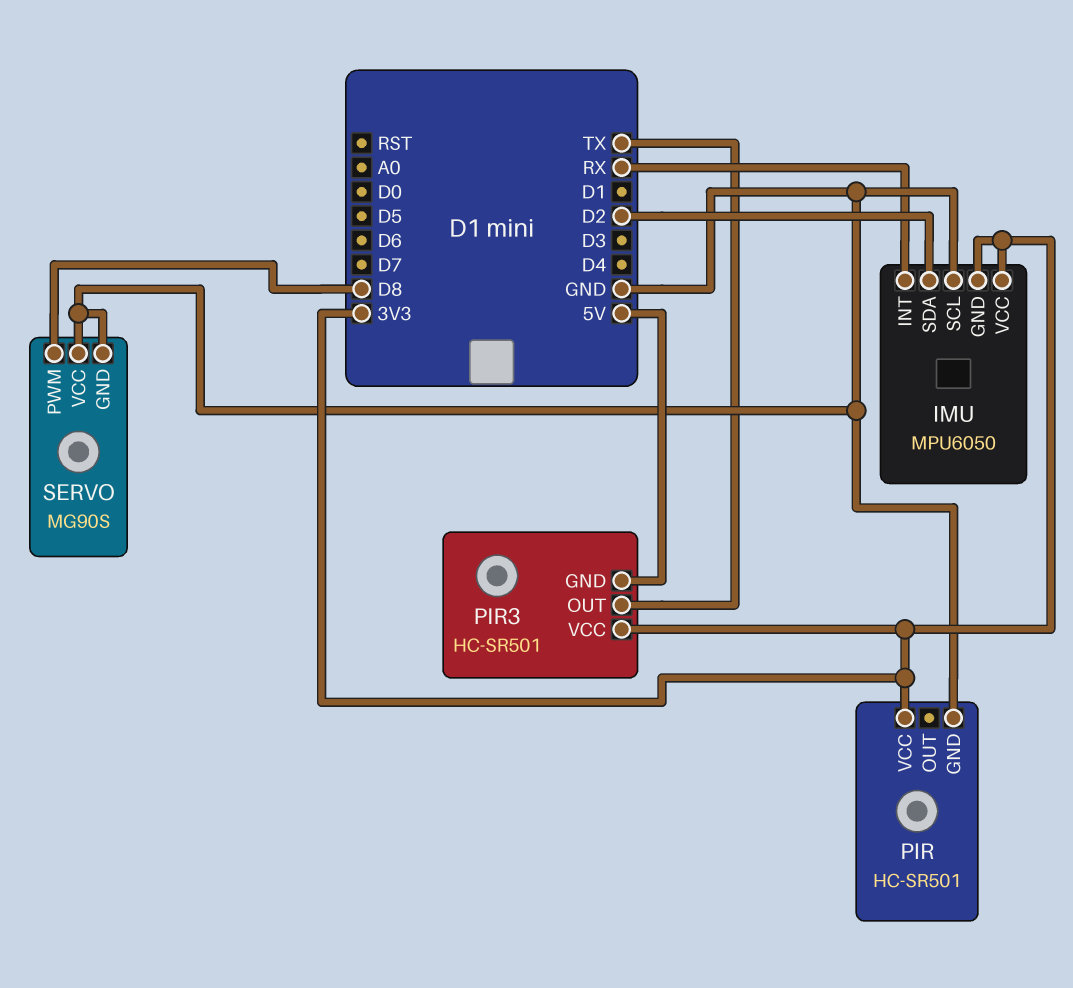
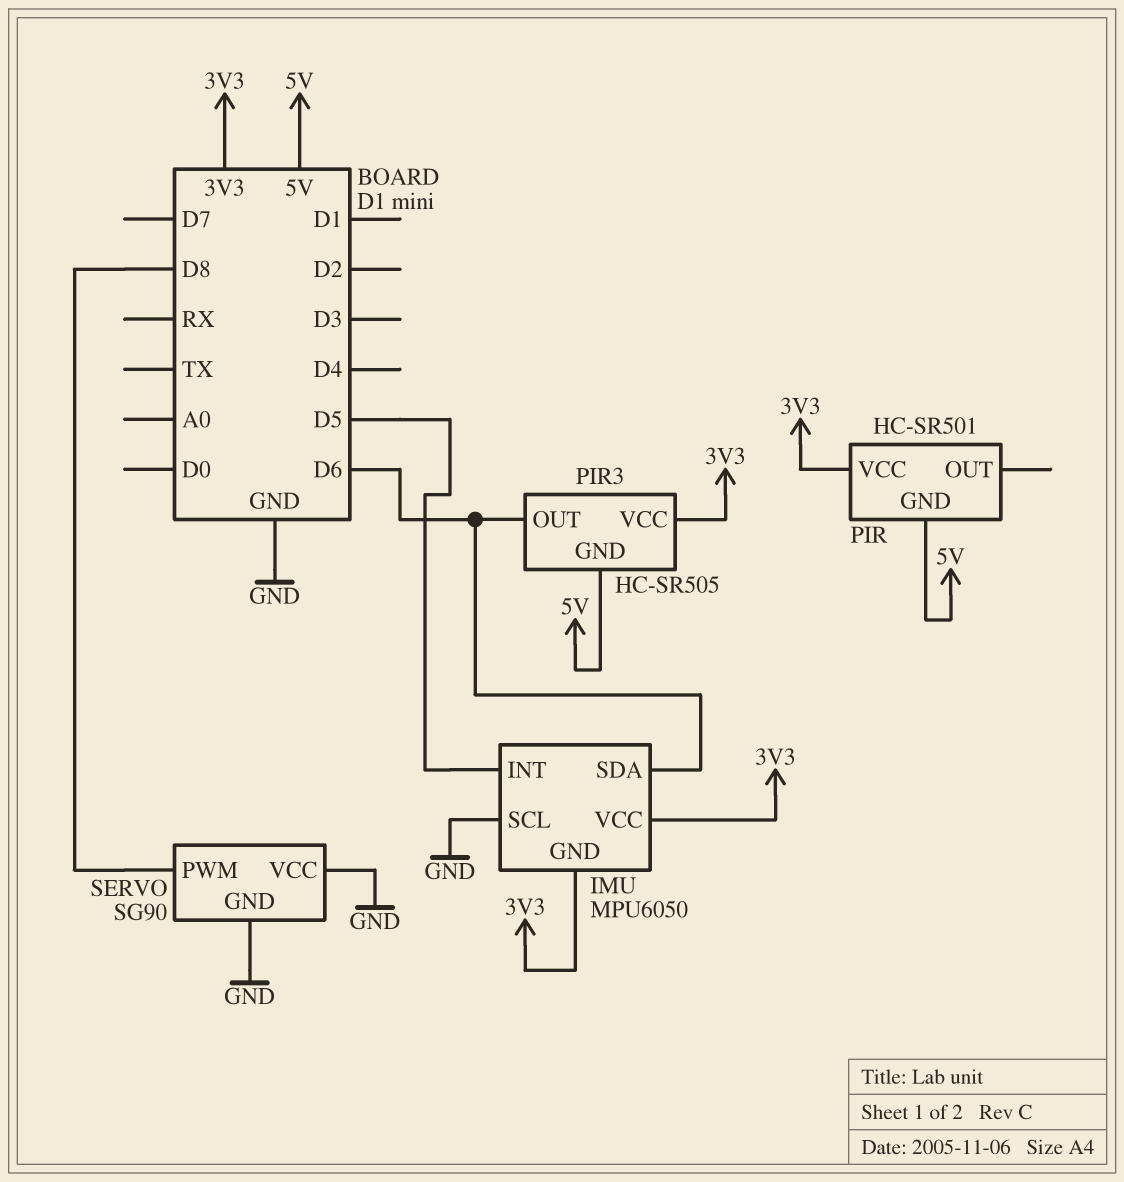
IMU pin INT: RX -> D5
IMU pin SDA: D2 -> D6
PIR pin GND: GND -> 5V
PIR3: HC-SR501 -> HC-SR505
PIR3 pin OUT: TX -> D6
SERVO: MG90S -> SG90

